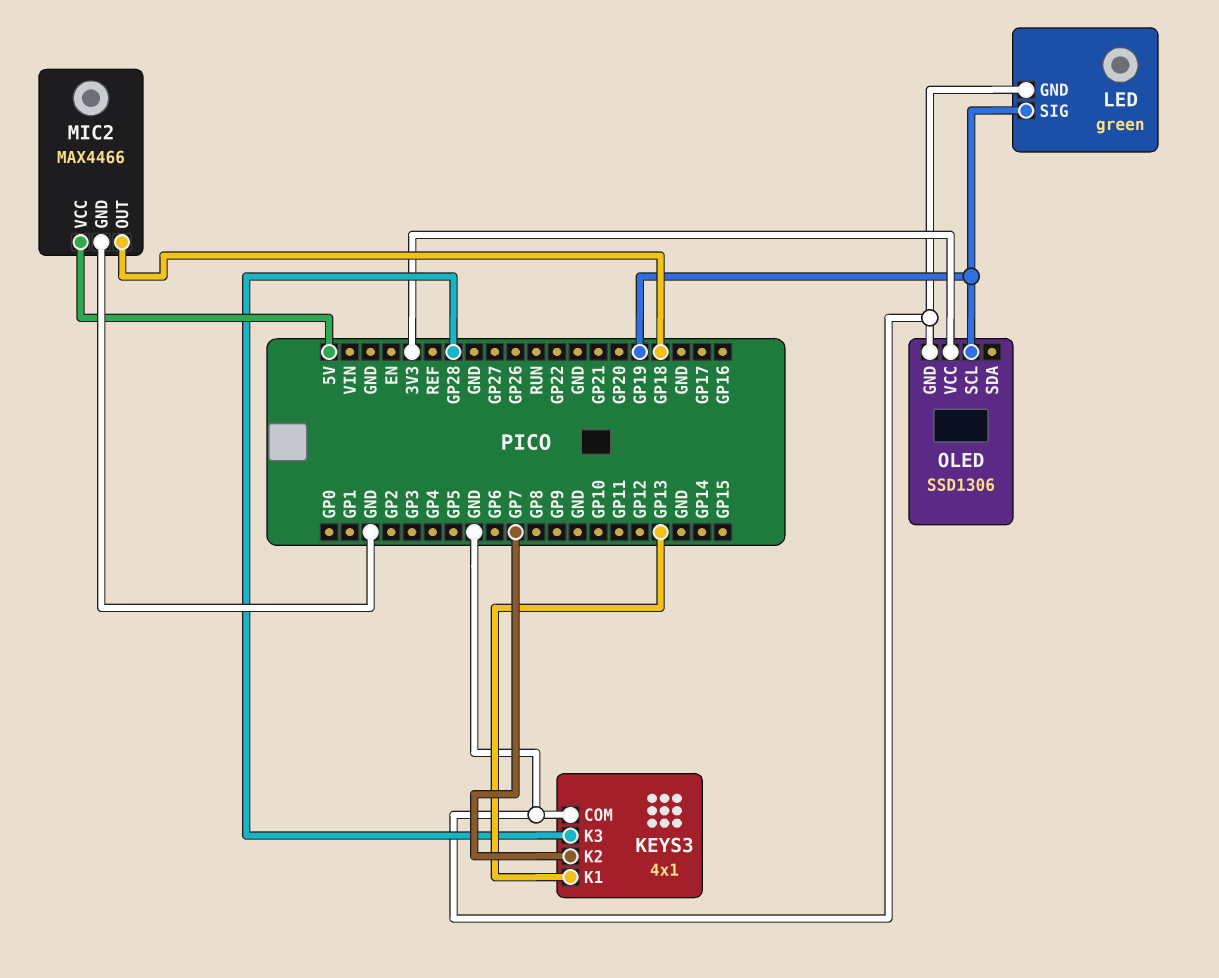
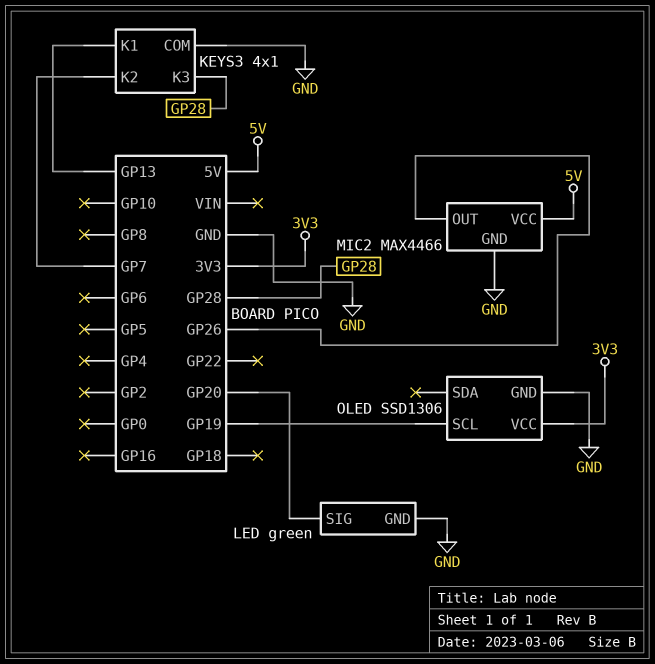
LED pin SIG: GP19 -> GP20
MIC2 pin OUT: GP18 -> GP26

